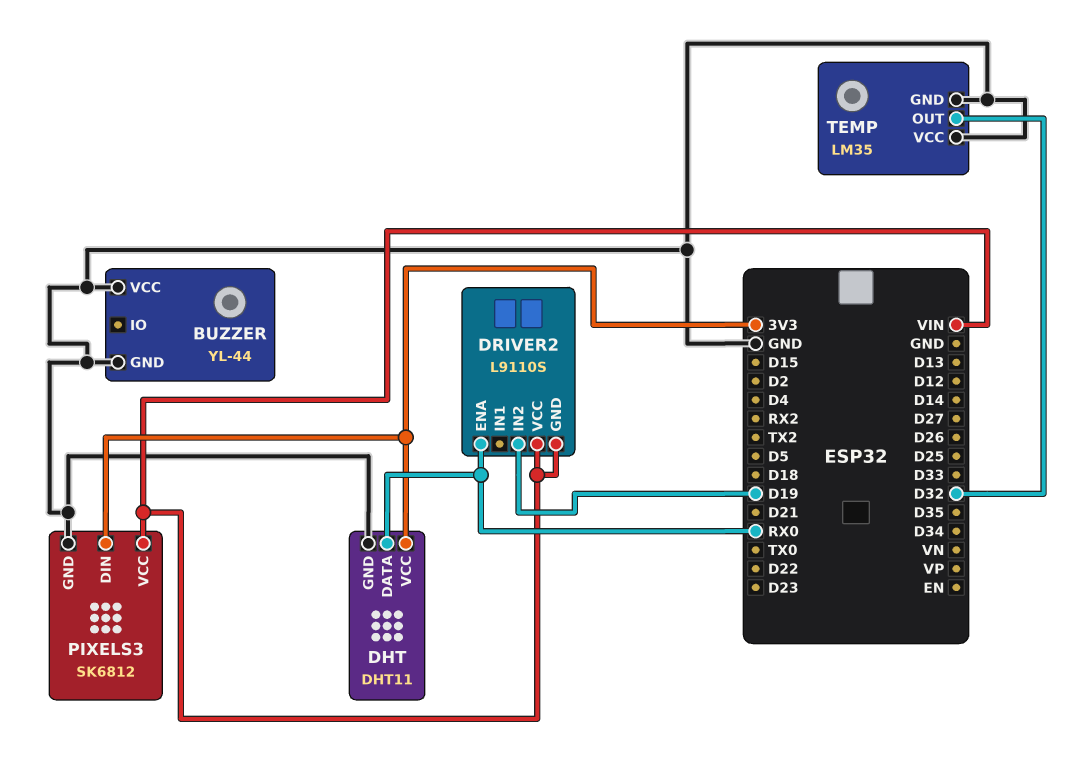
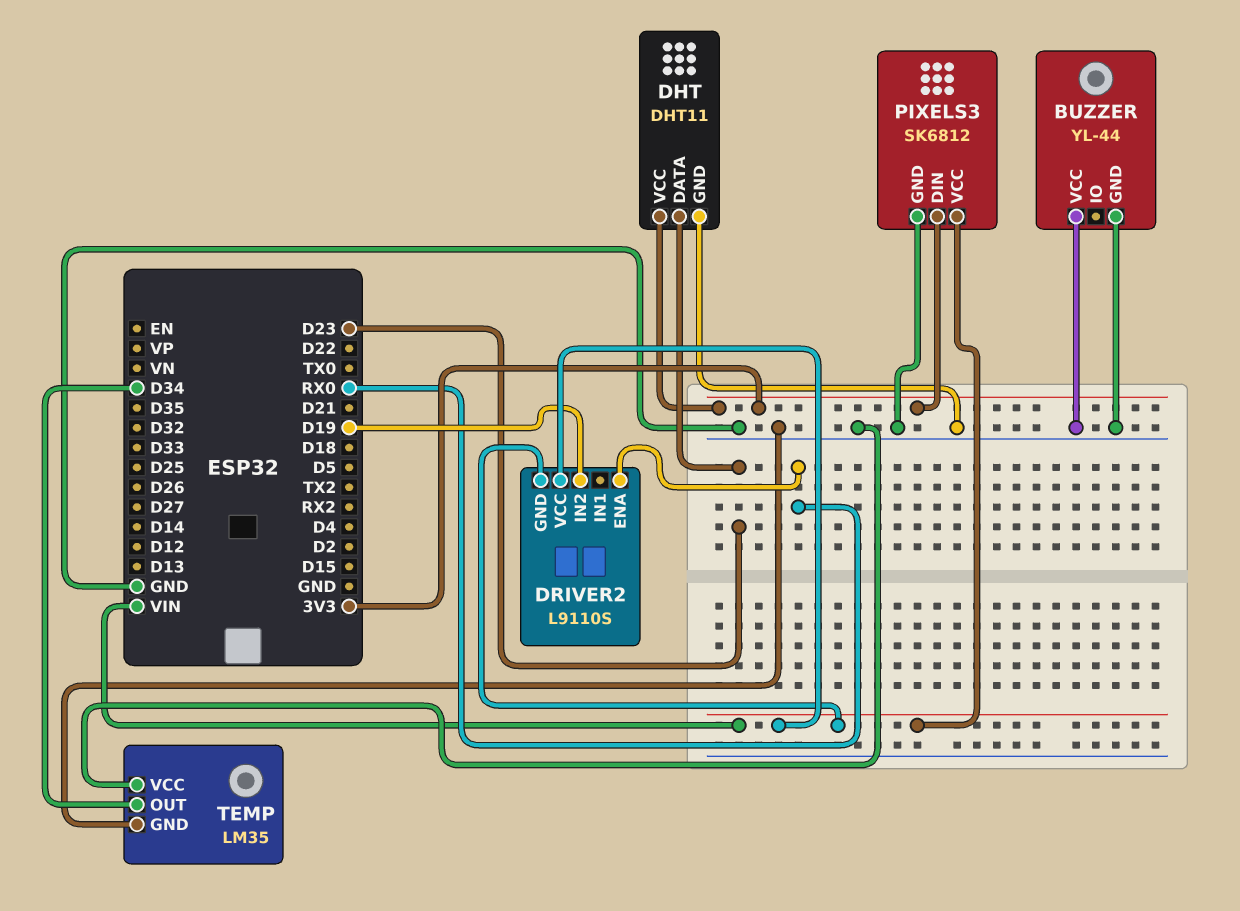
DHT pin DATA: RX0 -> D23
TEMP pin OUT: D32 -> D34

